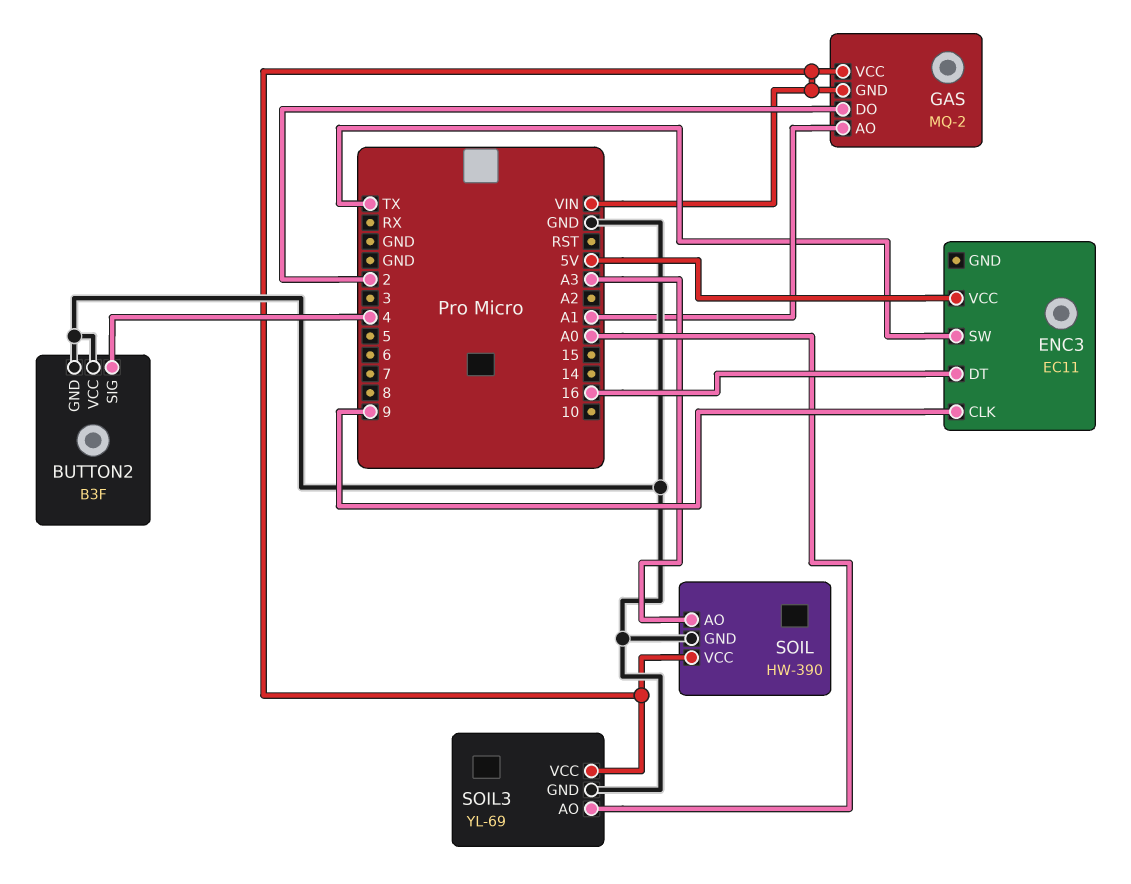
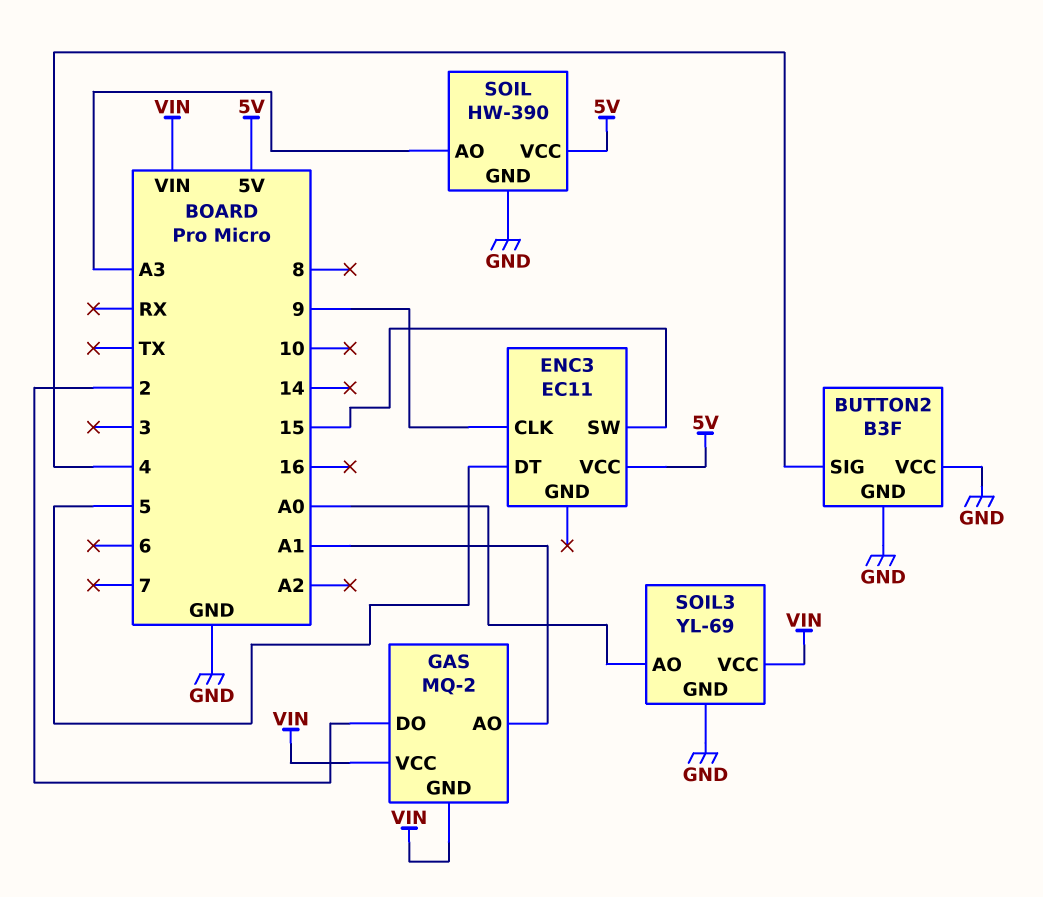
ENC3 pin DT: 16 -> 5
ENC3 pin SW: TX -> 15
SOIL pin VCC: VIN -> 5V

